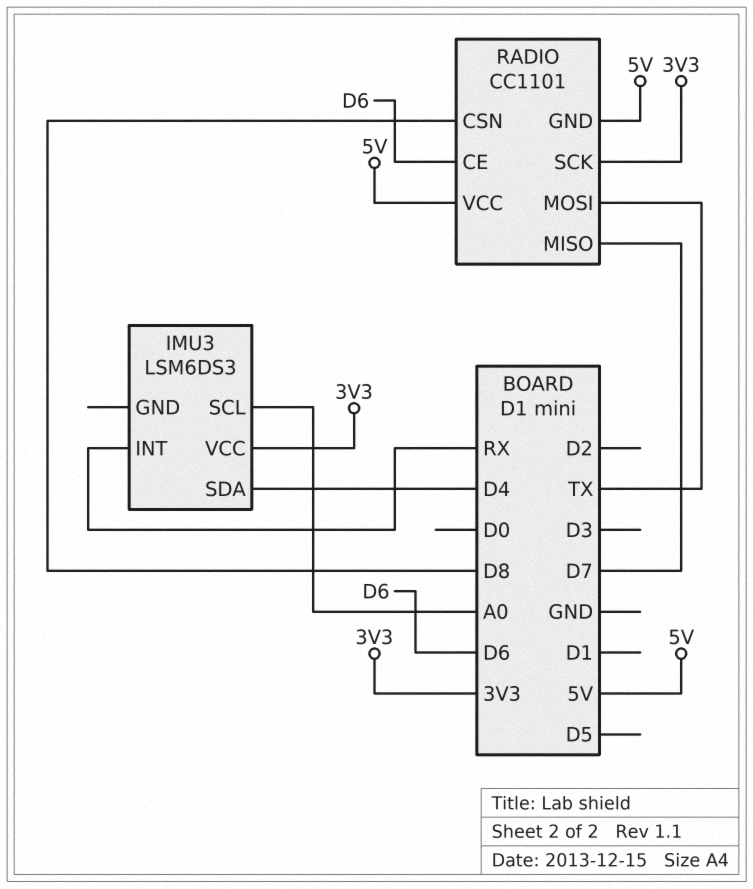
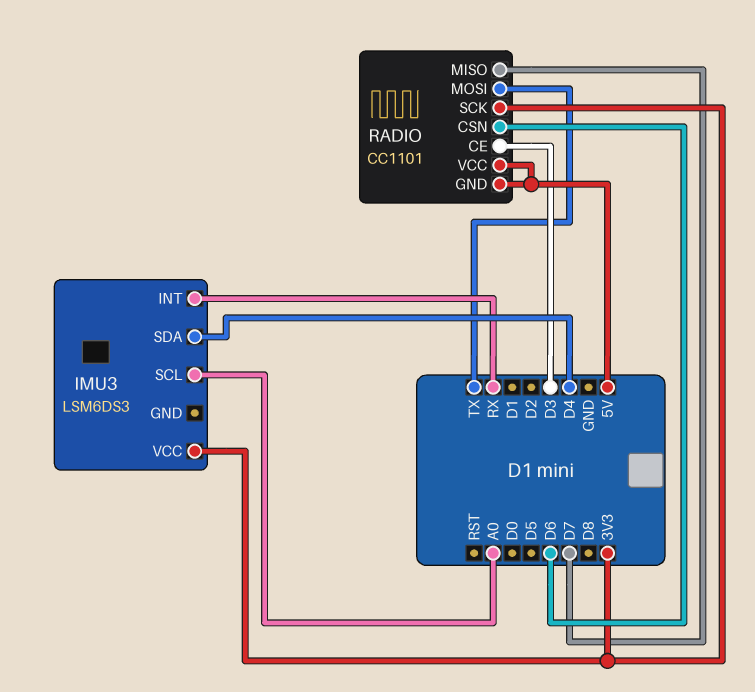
RADIO pin CE: D6 -> D3
RADIO pin CSN: D8 -> D6

